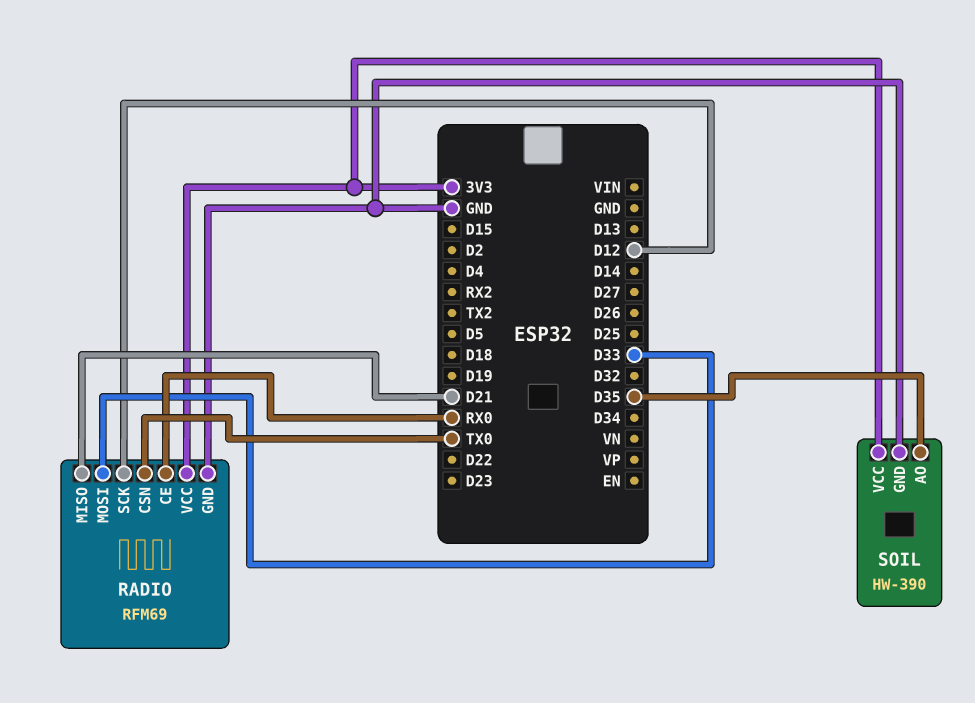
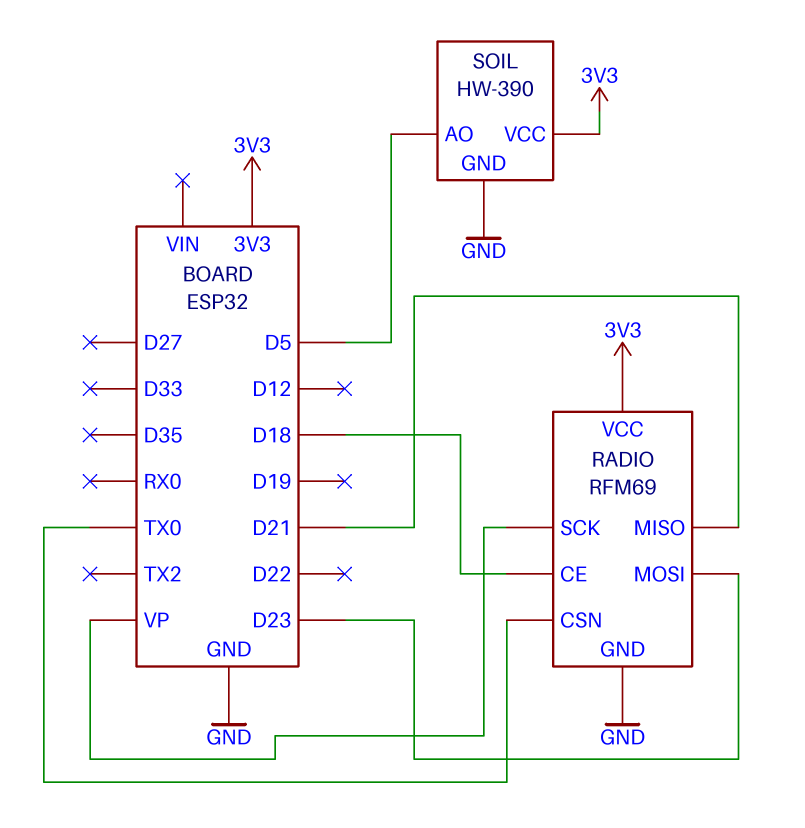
RADIO pin CE: RX0 -> D18
RADIO pin MOSI: D33 -> D23
RADIO pin SCK: D12 -> VP
SOIL pin AO: D35 -> D5

